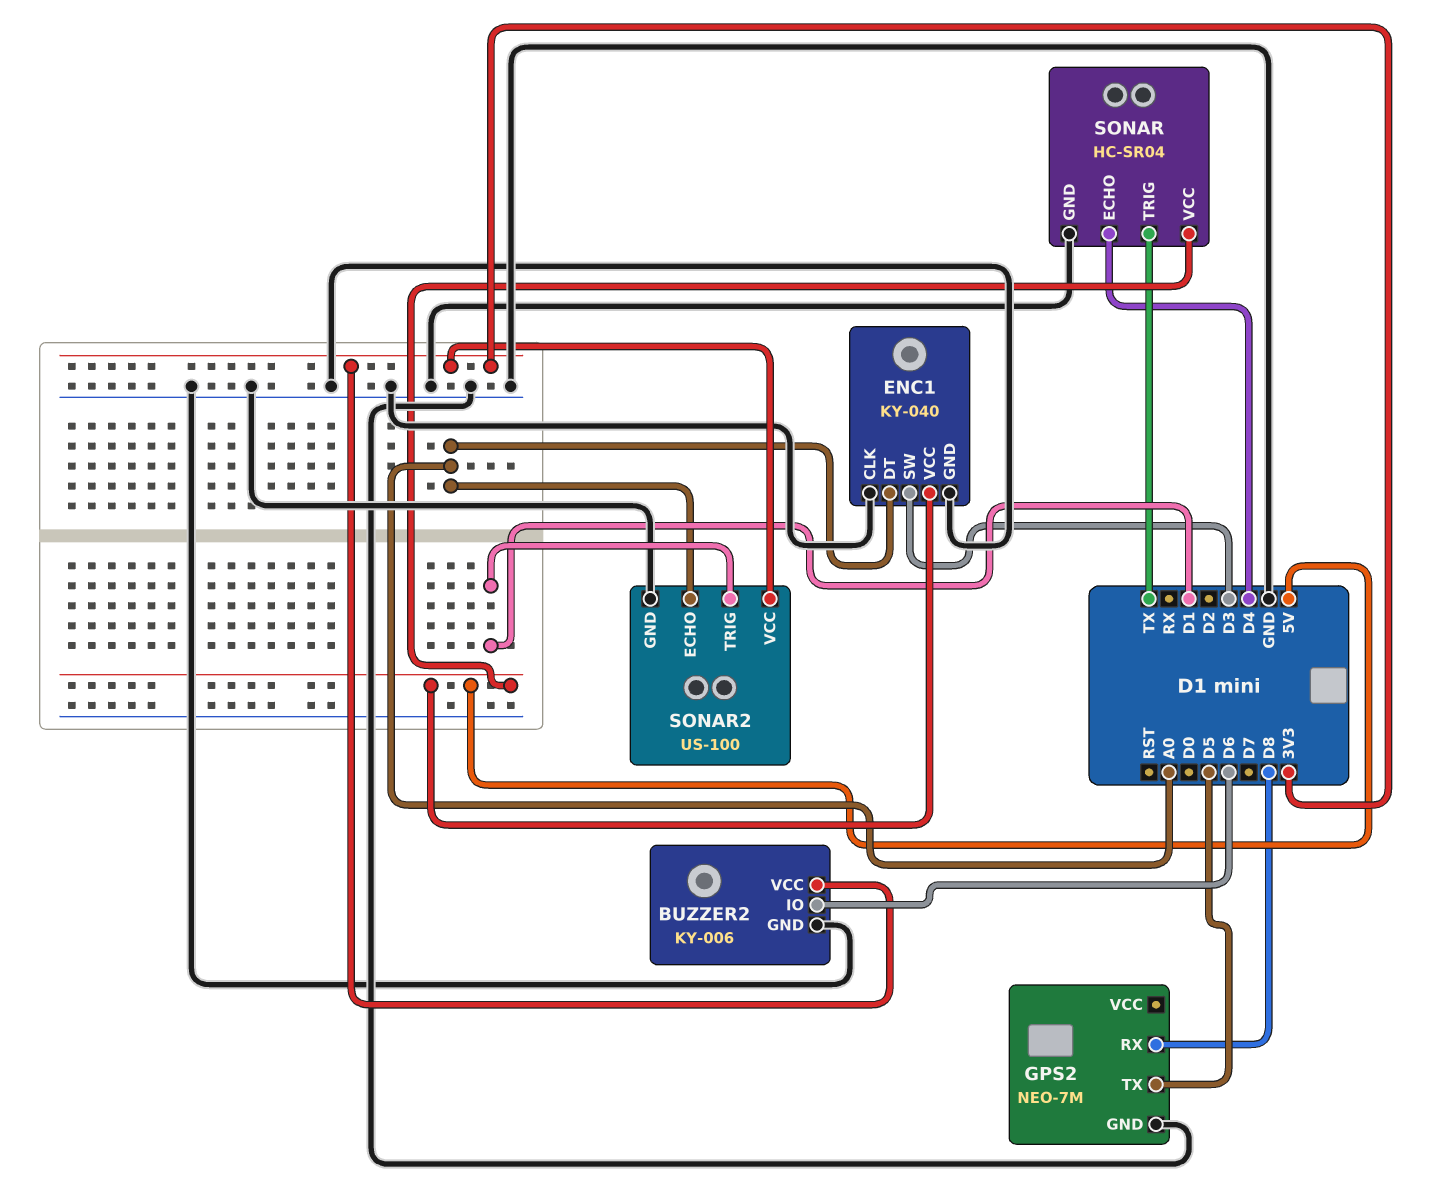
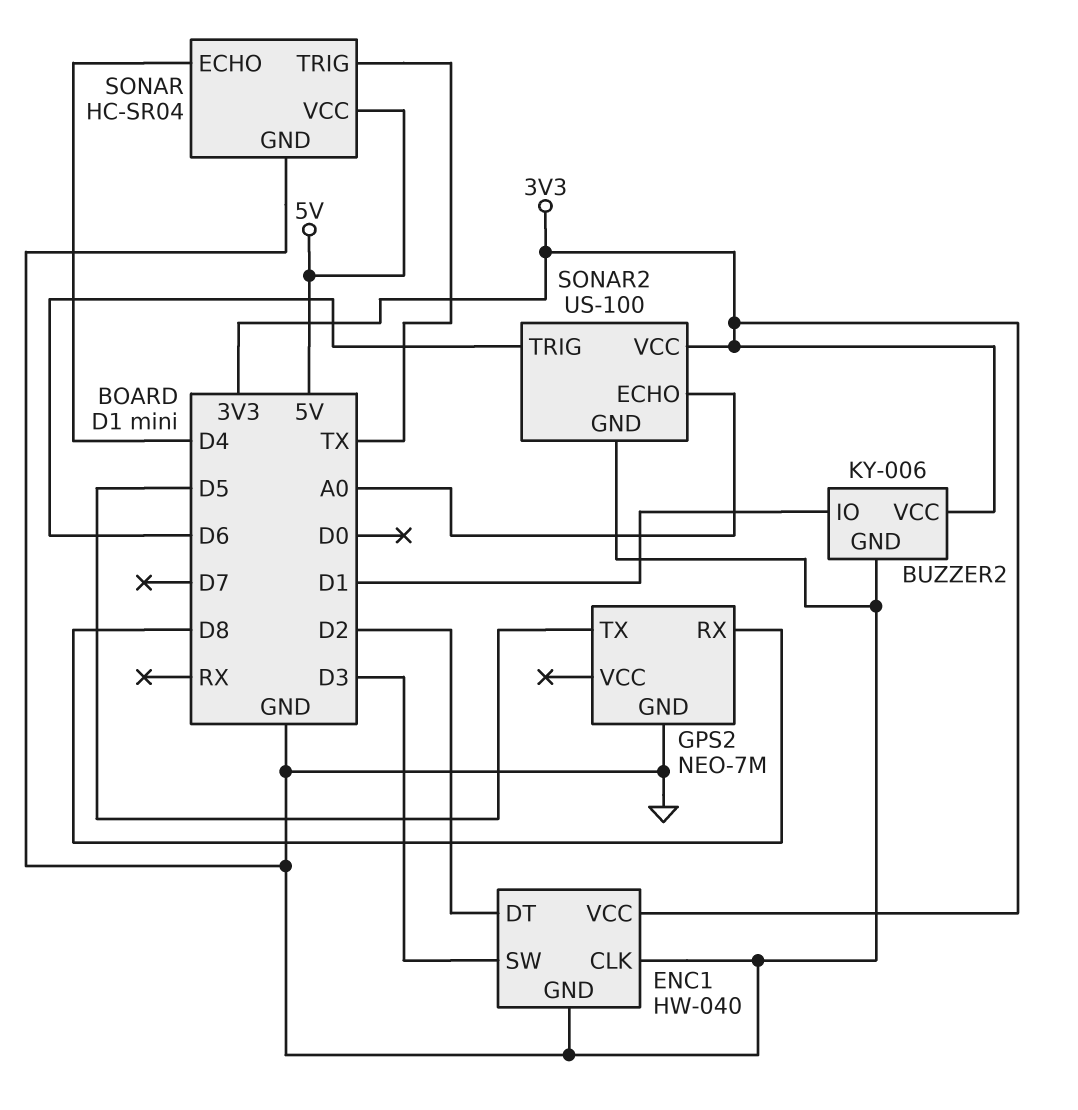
BUZZER2 pin IO: D6 -> D1
ENC1: KY-040 -> HW-040
ENC1 pin DT: A0 -> D2
ENC1 pin VCC: 5V -> 3V3
SONAR2 pin TRIG: D1 -> D6

